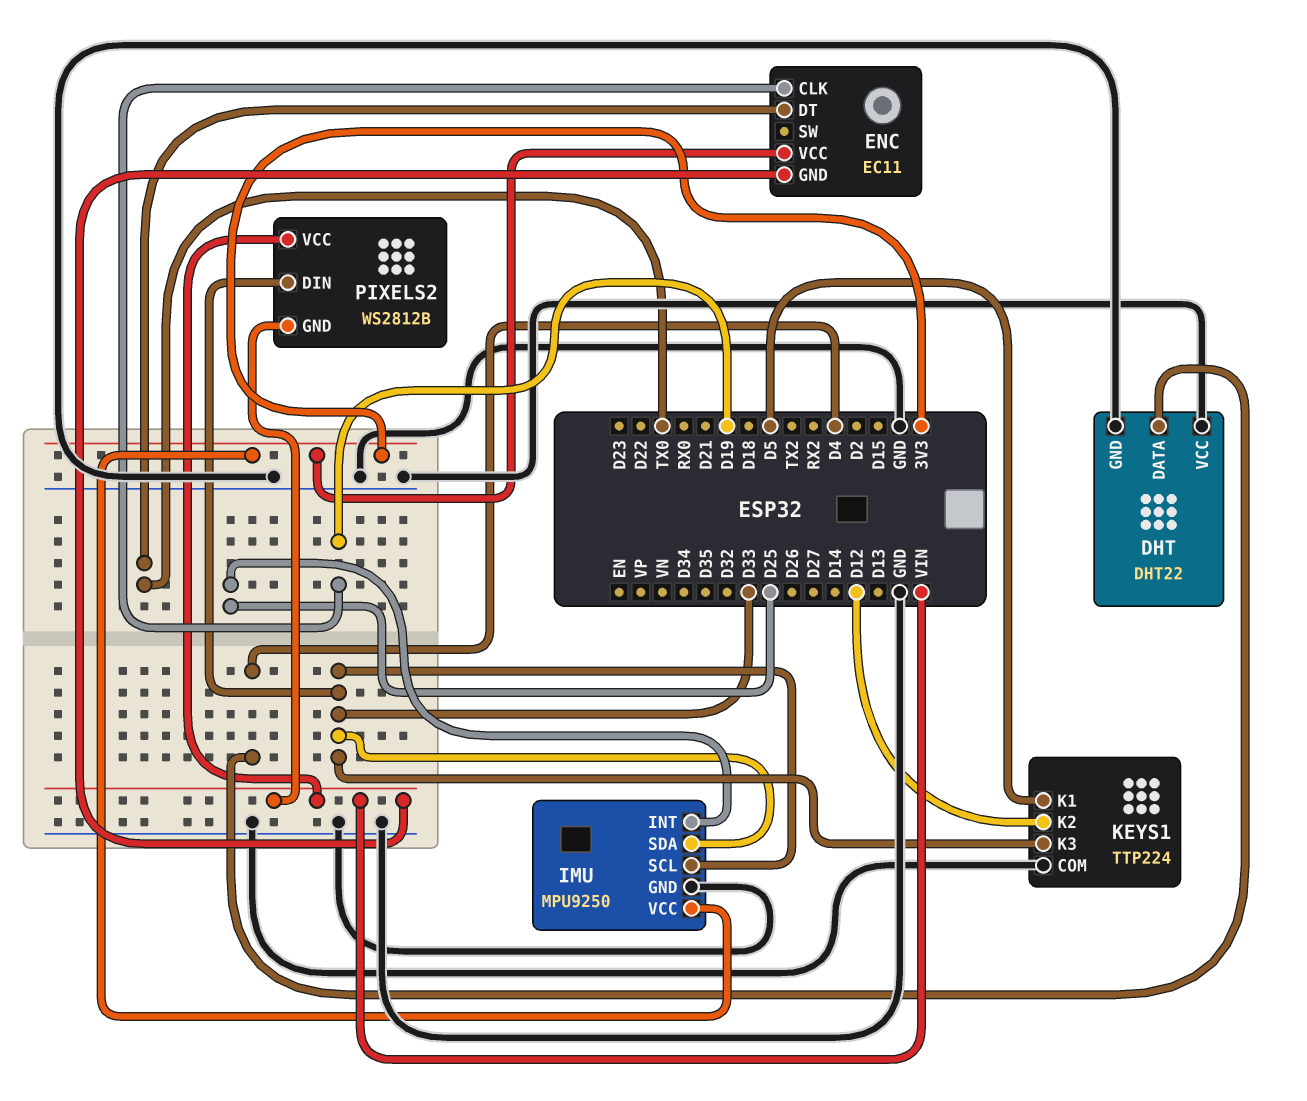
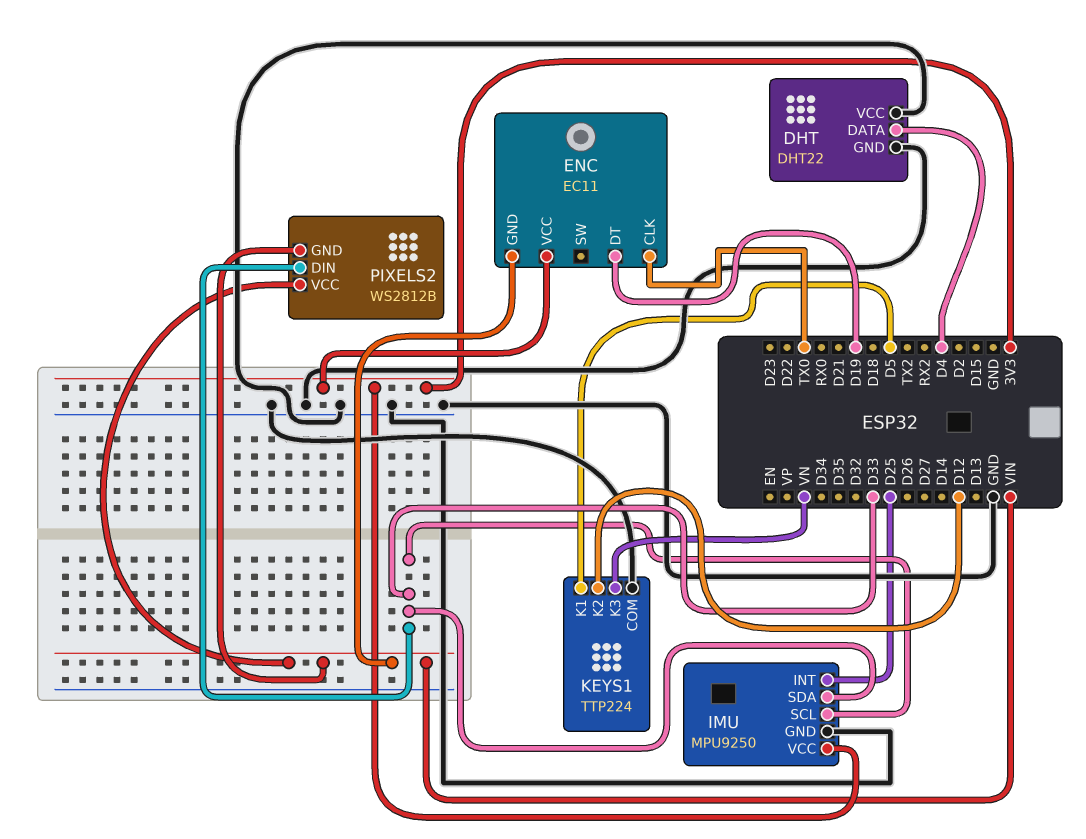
ENC pin CLK: D19 -> TX0
ENC pin DT: TX0 -> D19
KEYS1 pin K3: D33 -> VN

